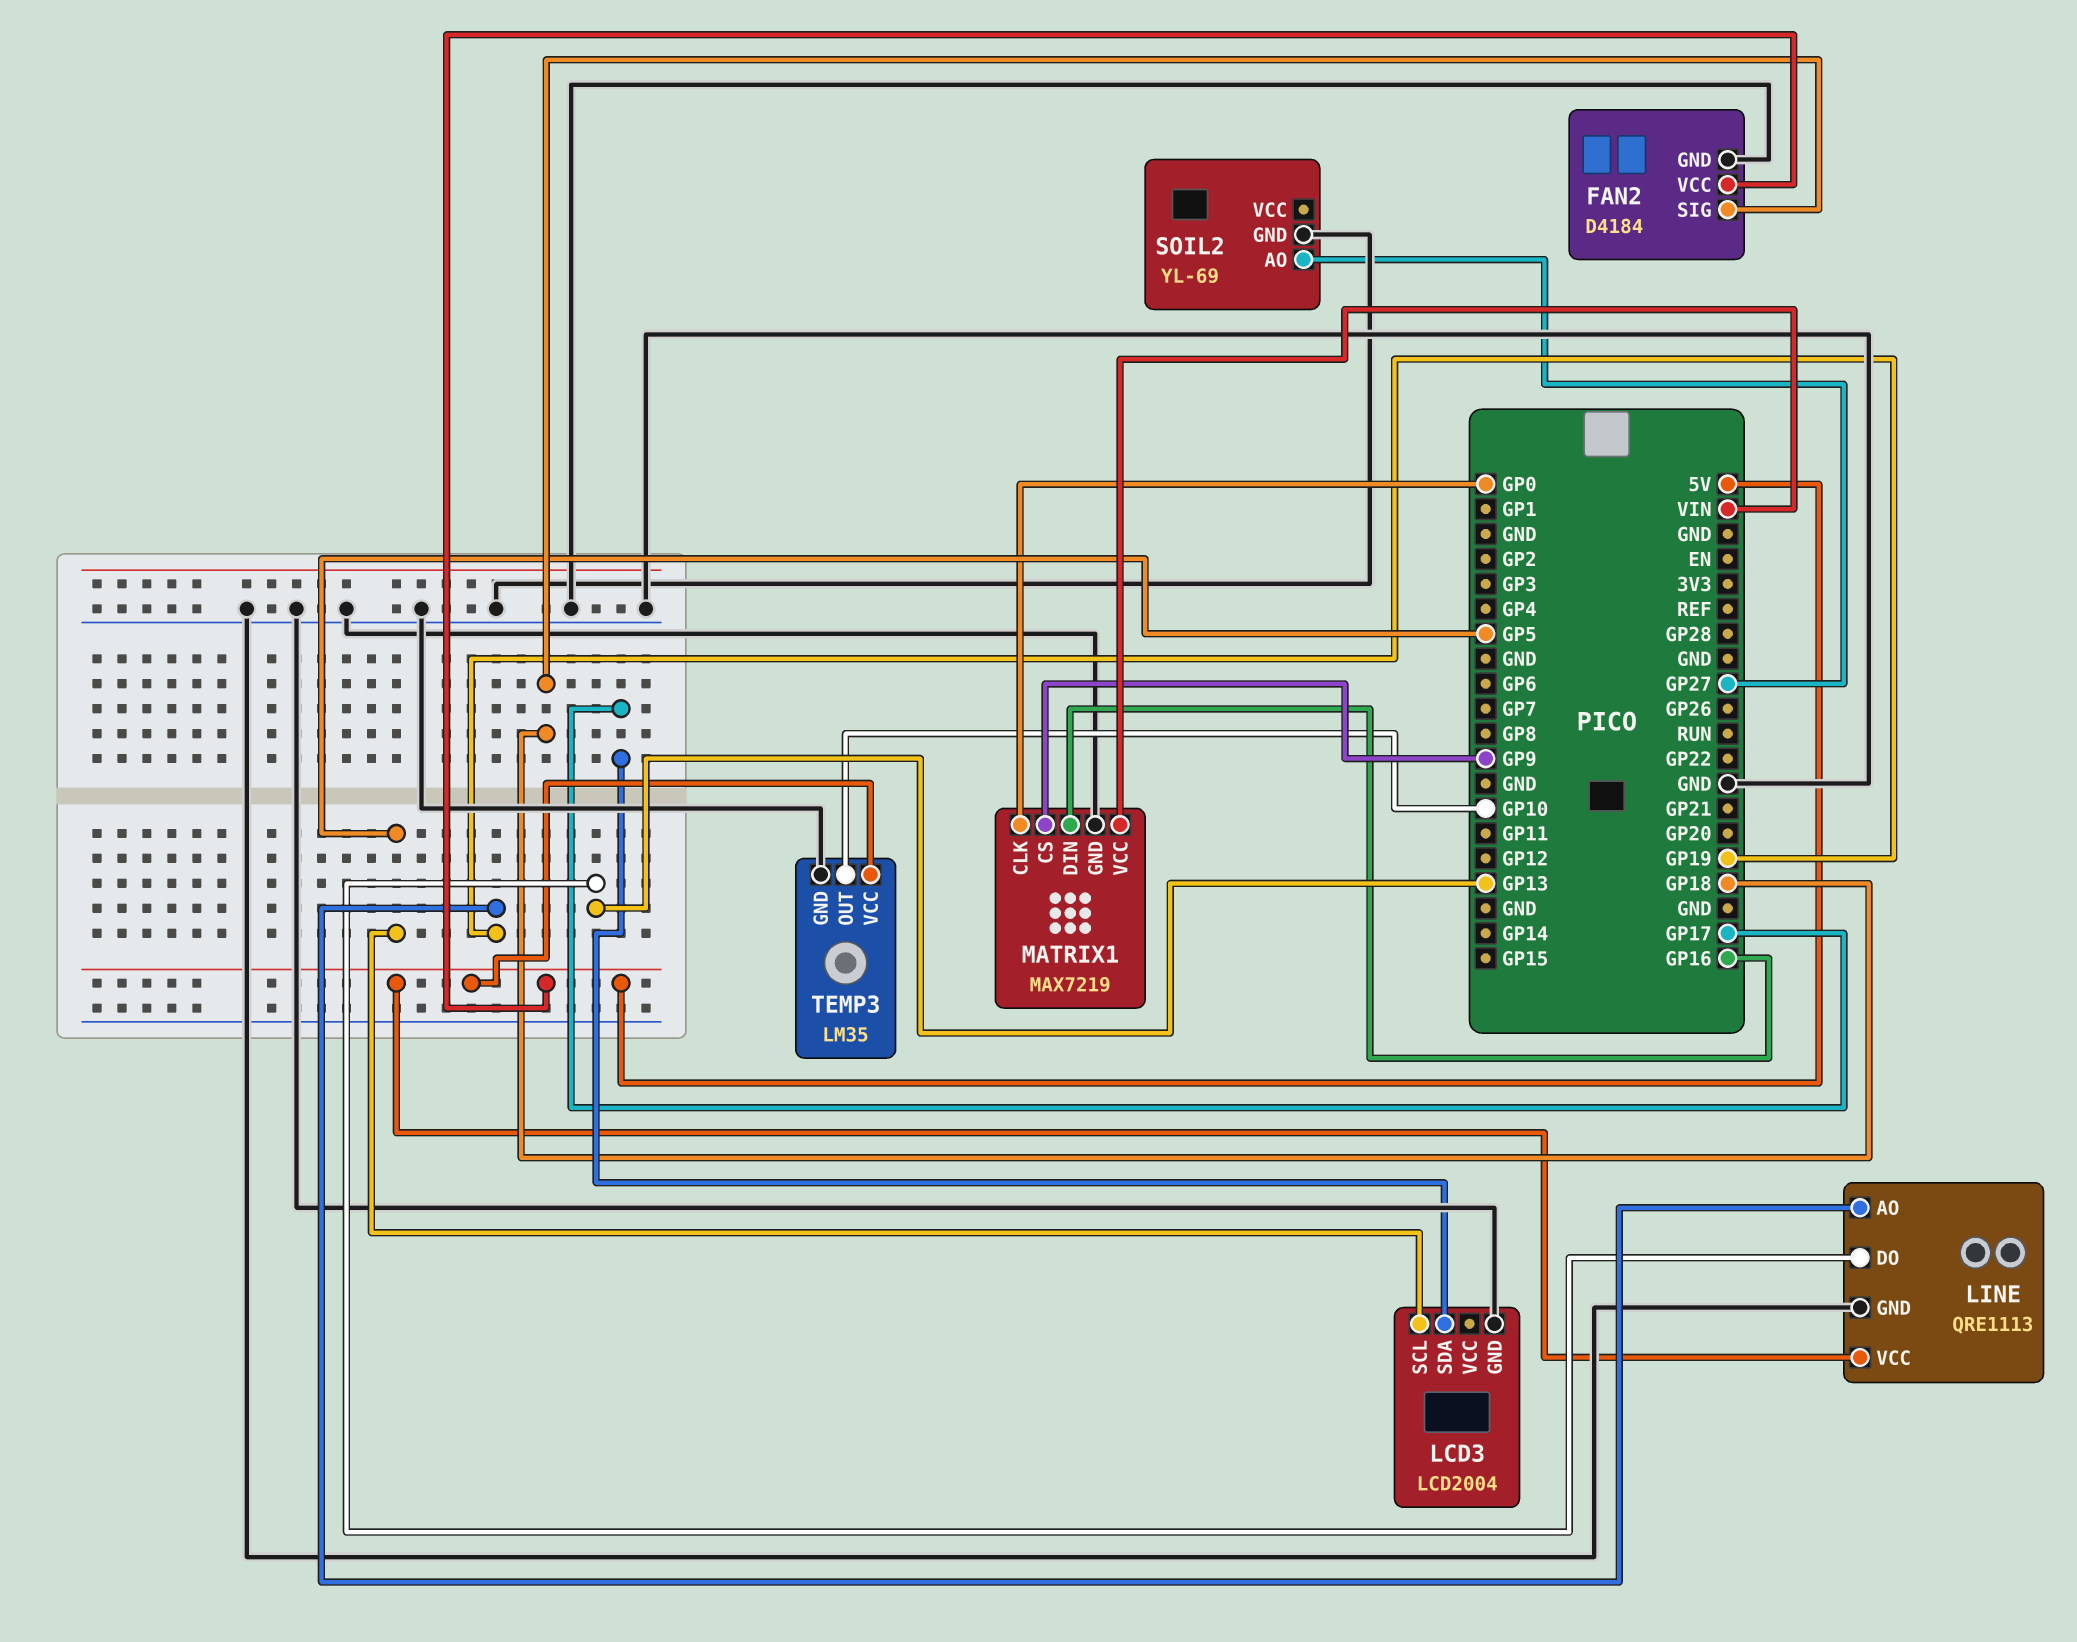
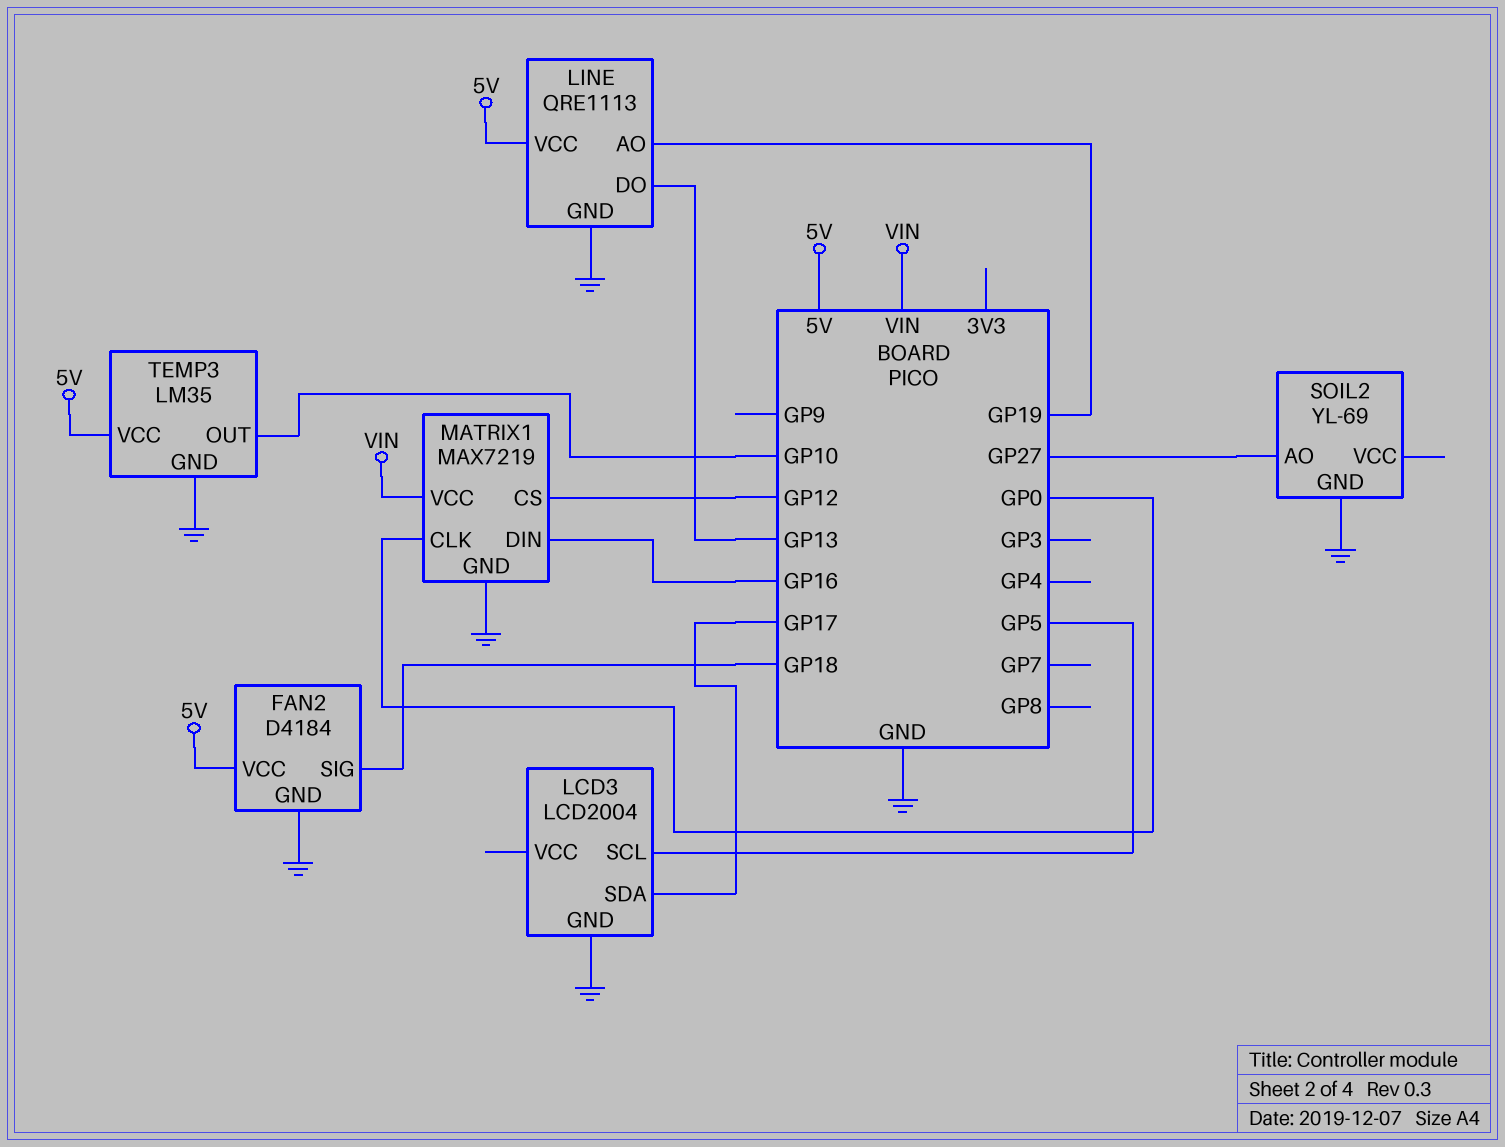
MATRIX1 pin CS: GP9 -> GP12

